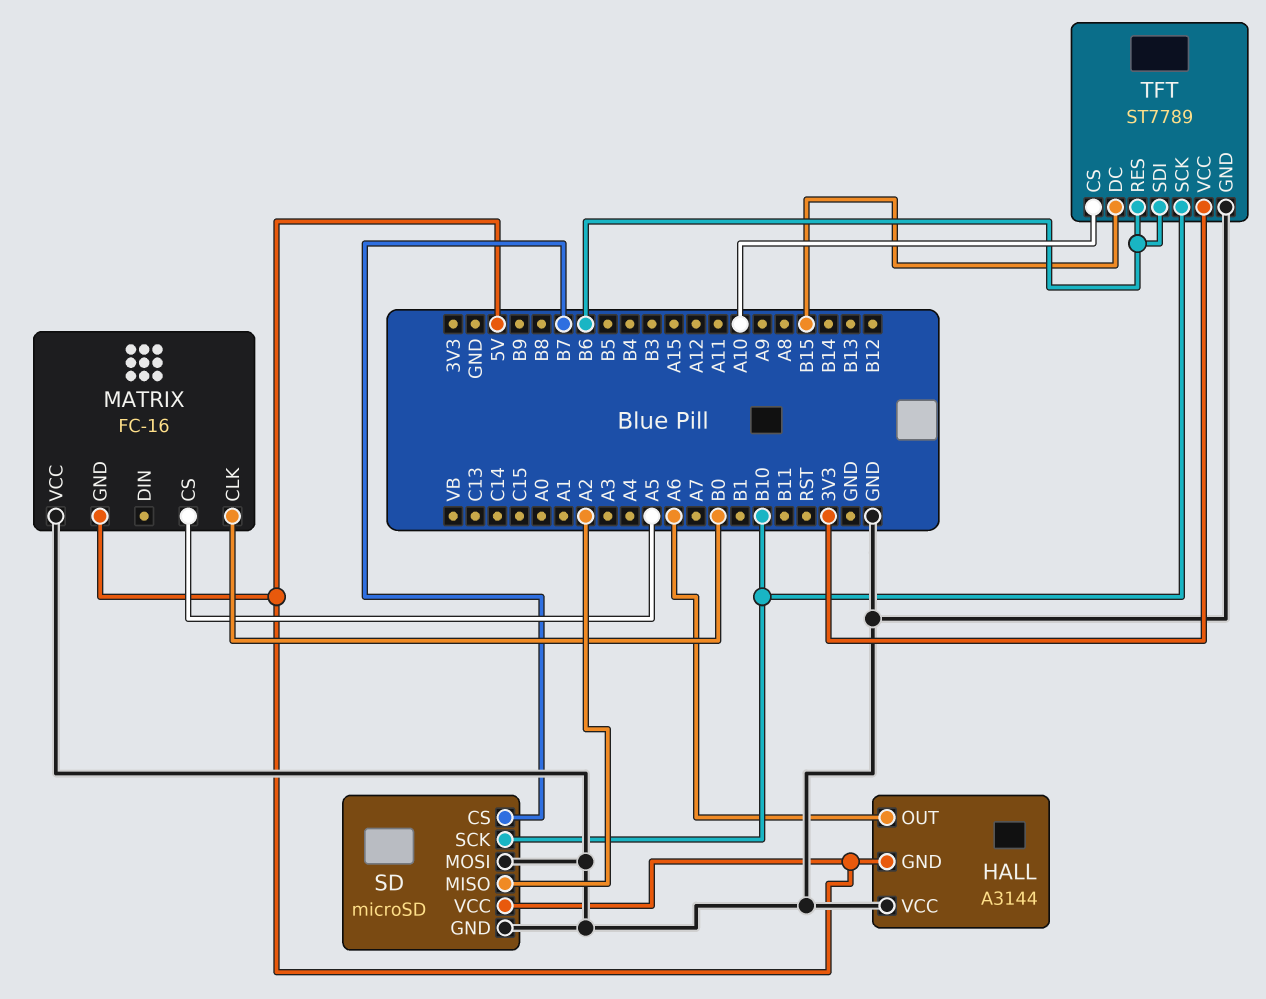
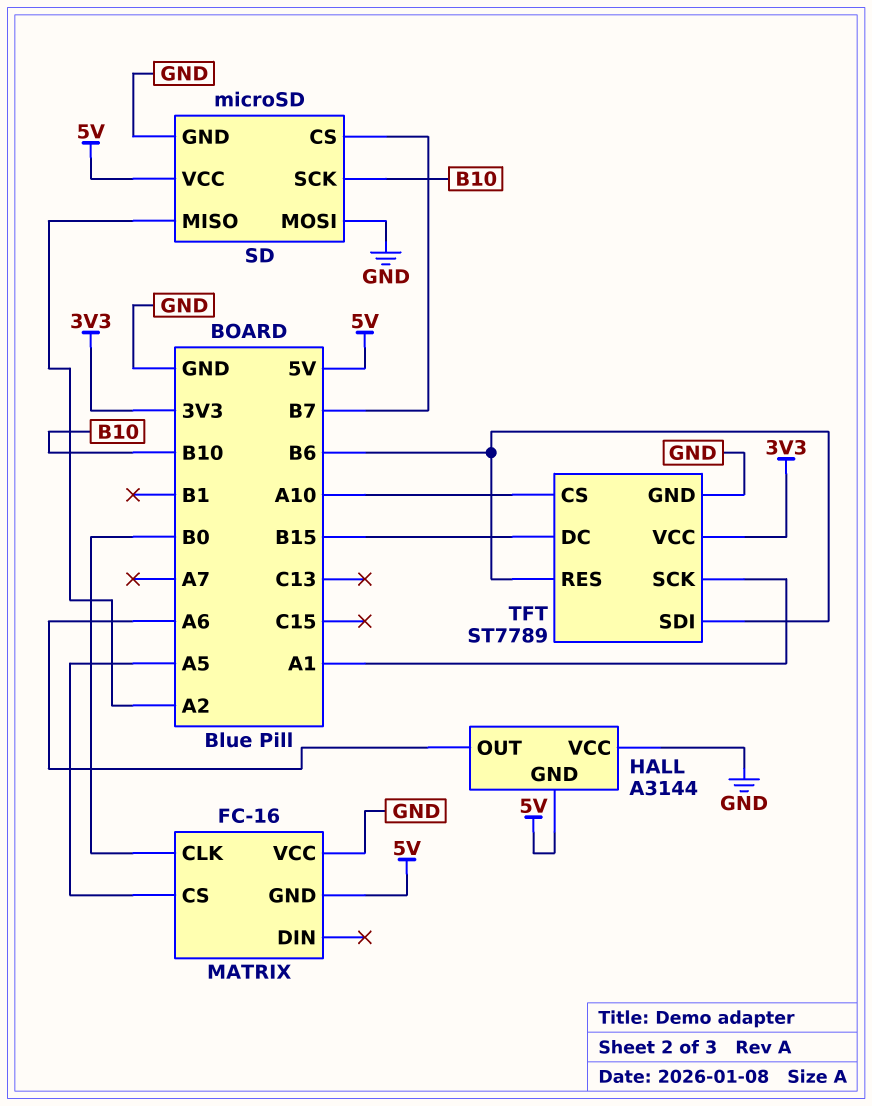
TFT pin SCK: B10 -> A1

